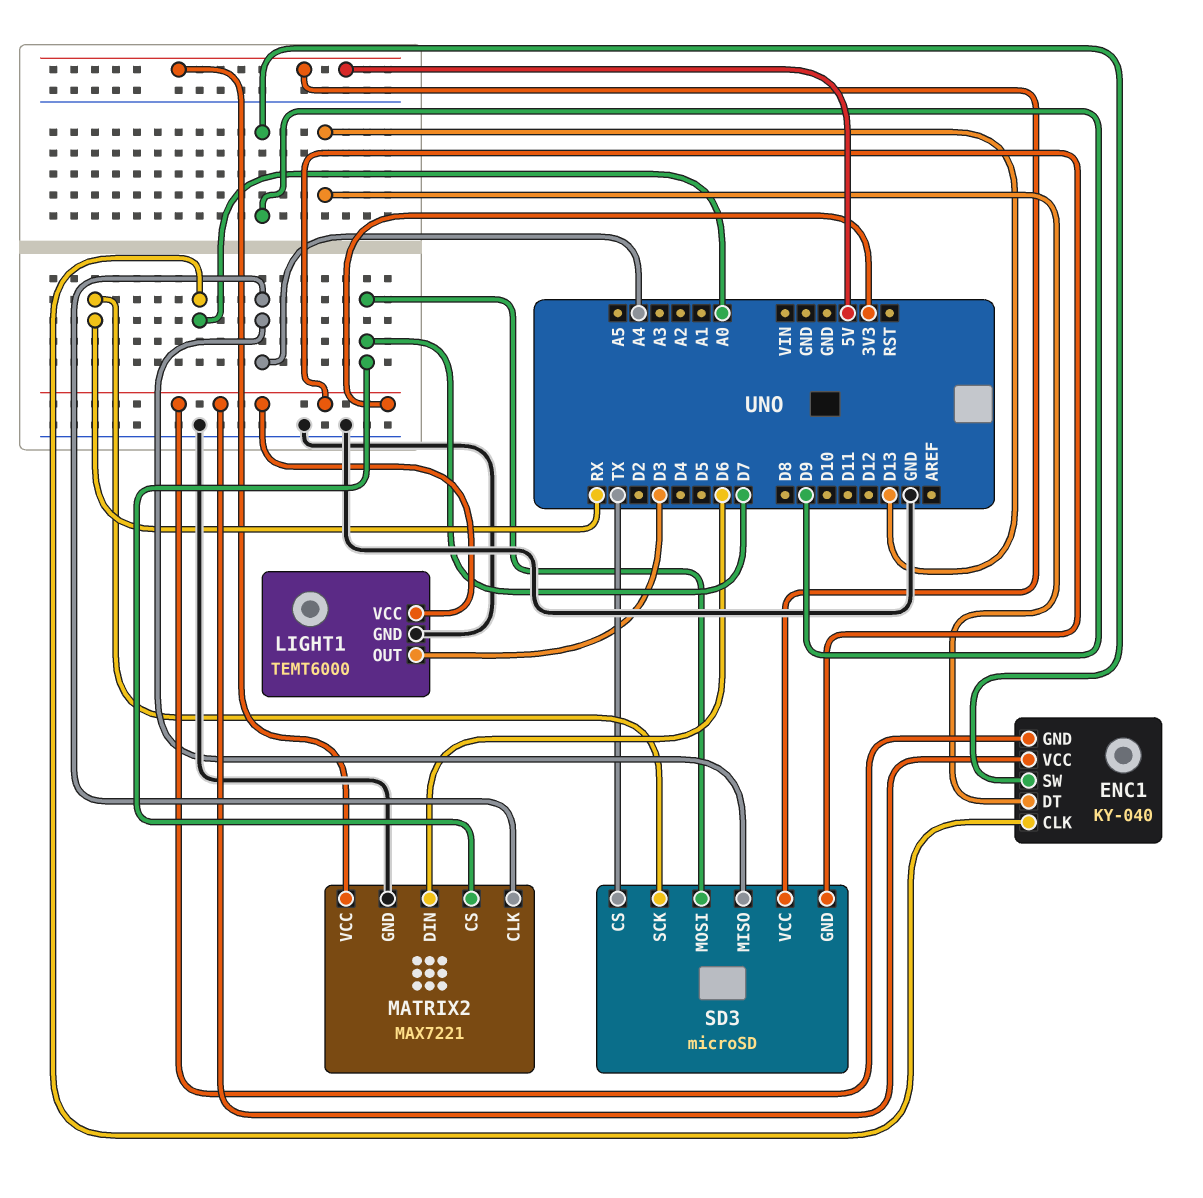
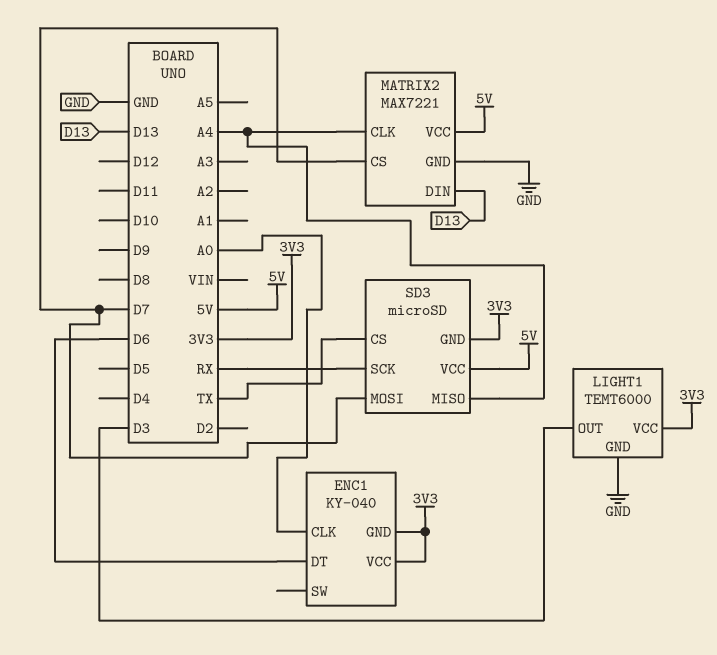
ENC1 pin DT: D13 -> D6
ENC1 pin SW: D9 -> none
MATRIX2 pin DIN: D6 -> D13

